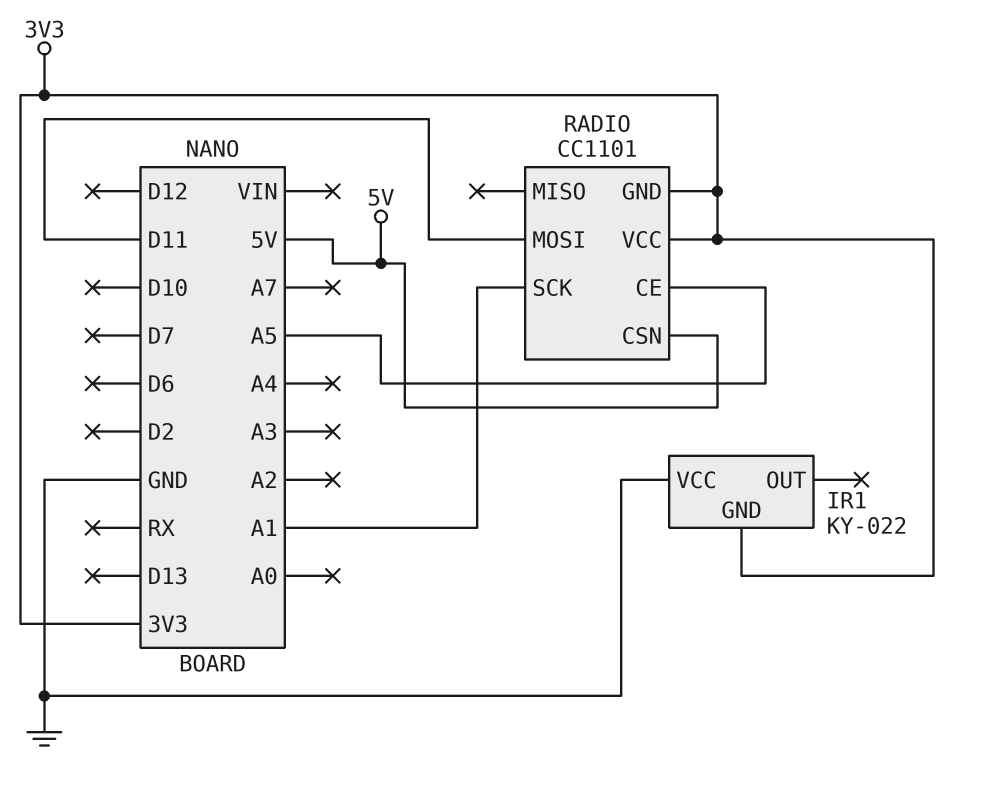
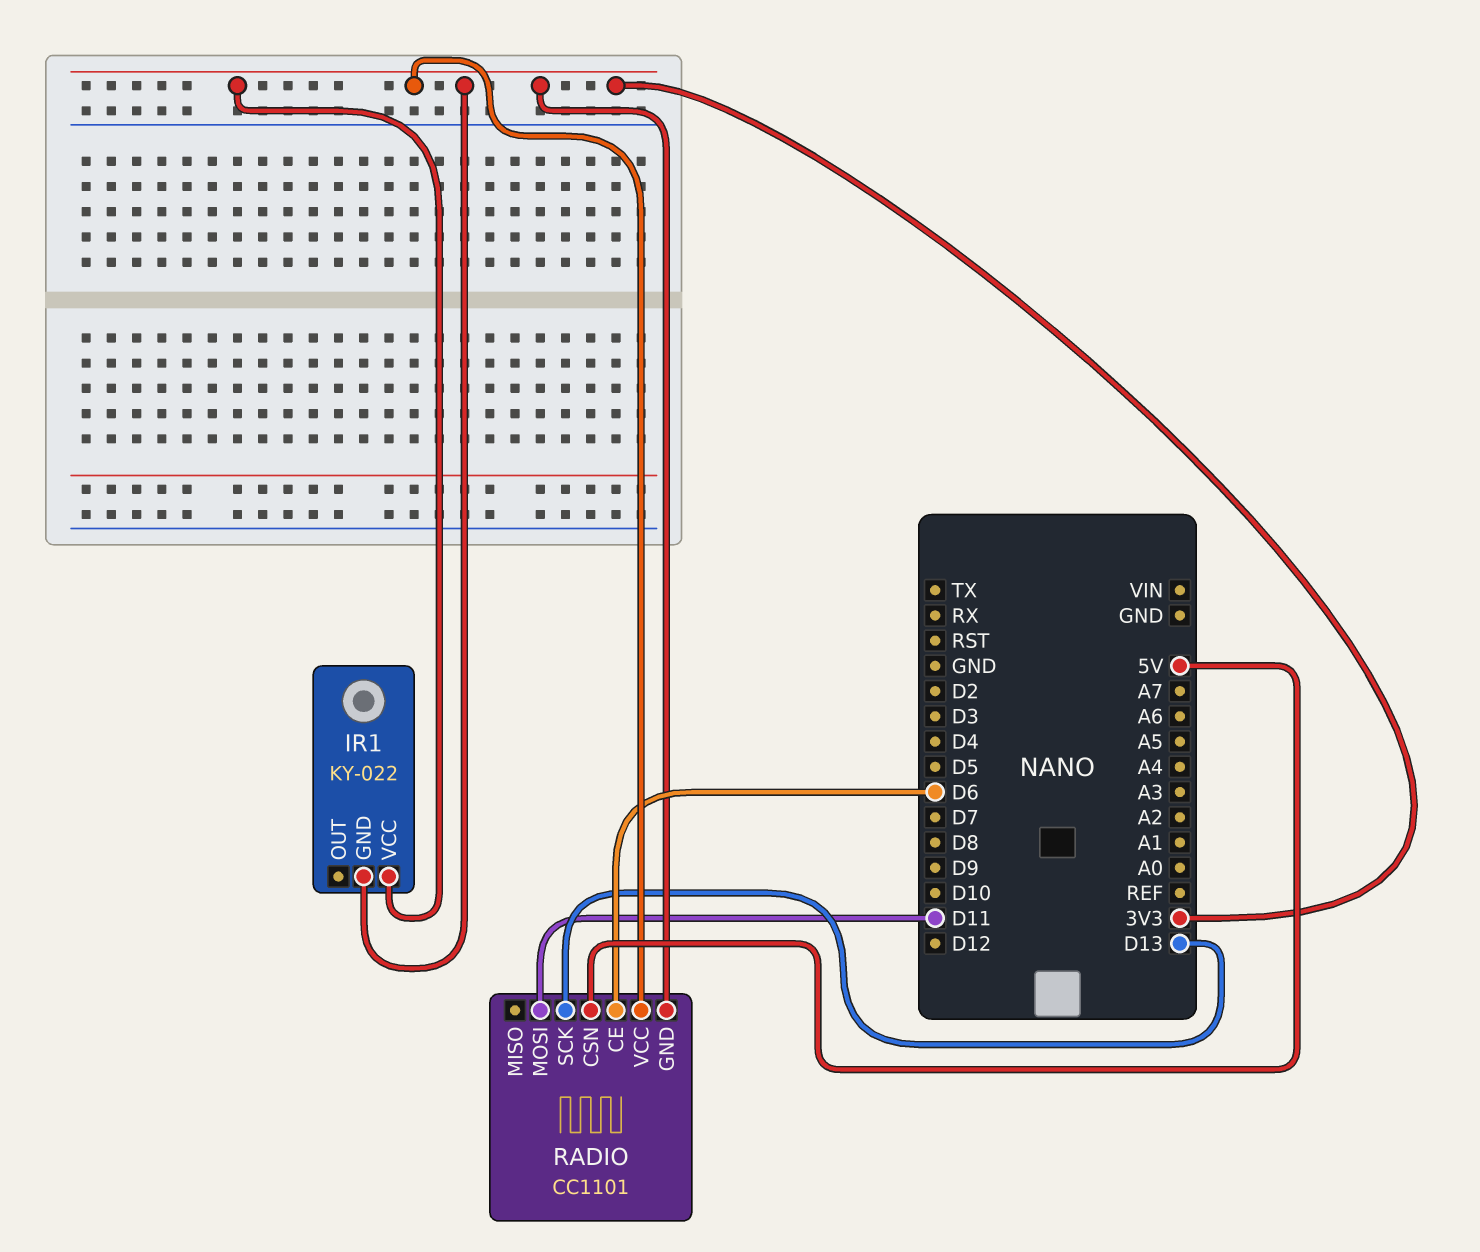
IR1 pin VCC: GND -> 3V3
RADIO pin CE: A5 -> D6
RADIO pin SCK: A1 -> D13

